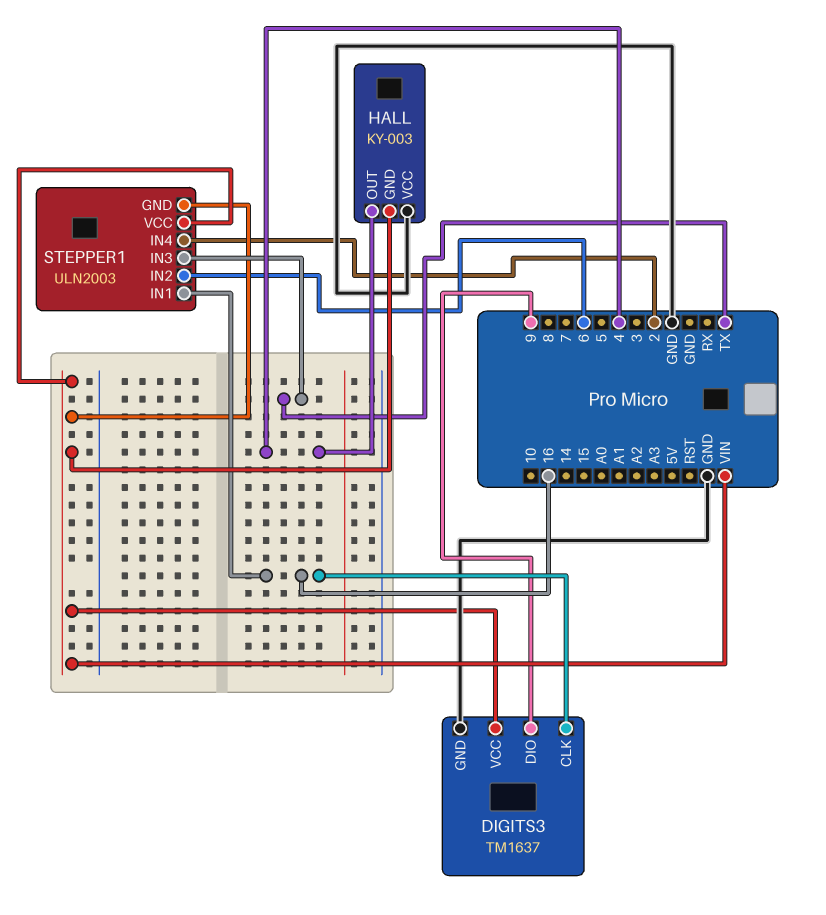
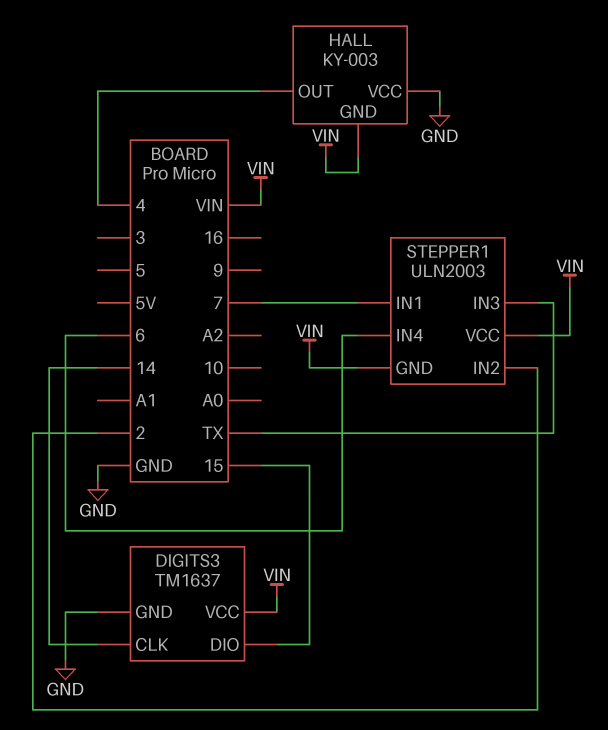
DIGITS3 pin CLK: 16 -> 14
DIGITS3 pin DIO: 9 -> 15
STEPPER1 pin IN1: 16 -> 7
STEPPER1 pin IN2: 6 -> 2
STEPPER1 pin IN4: 2 -> 6

